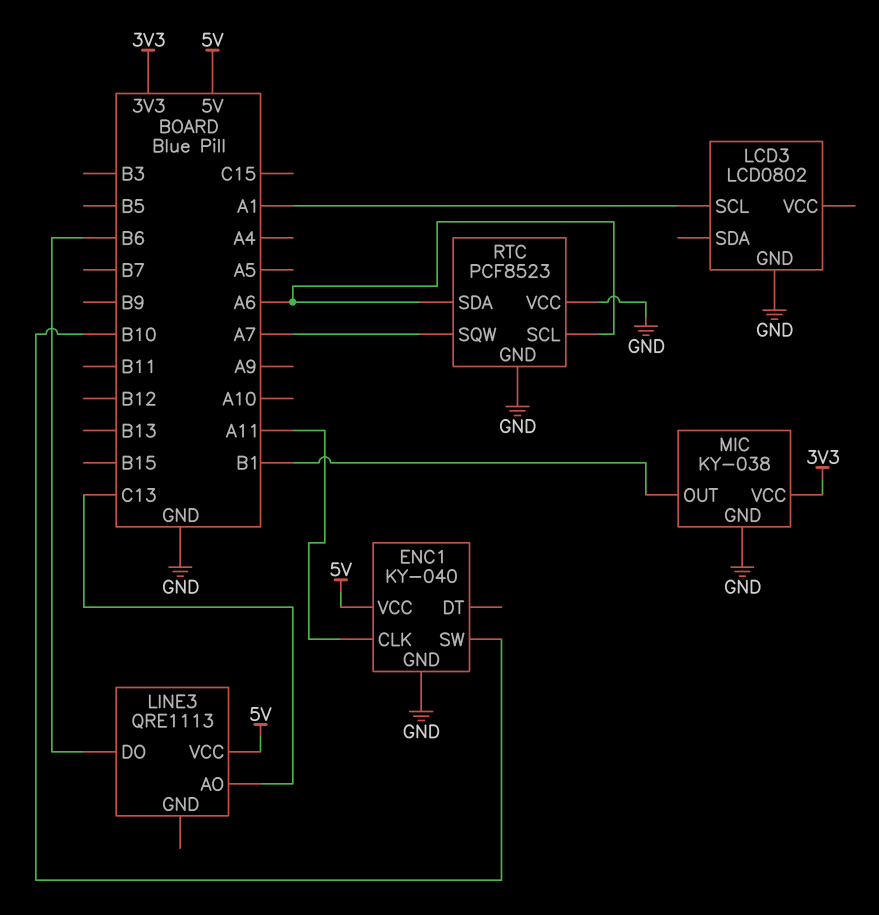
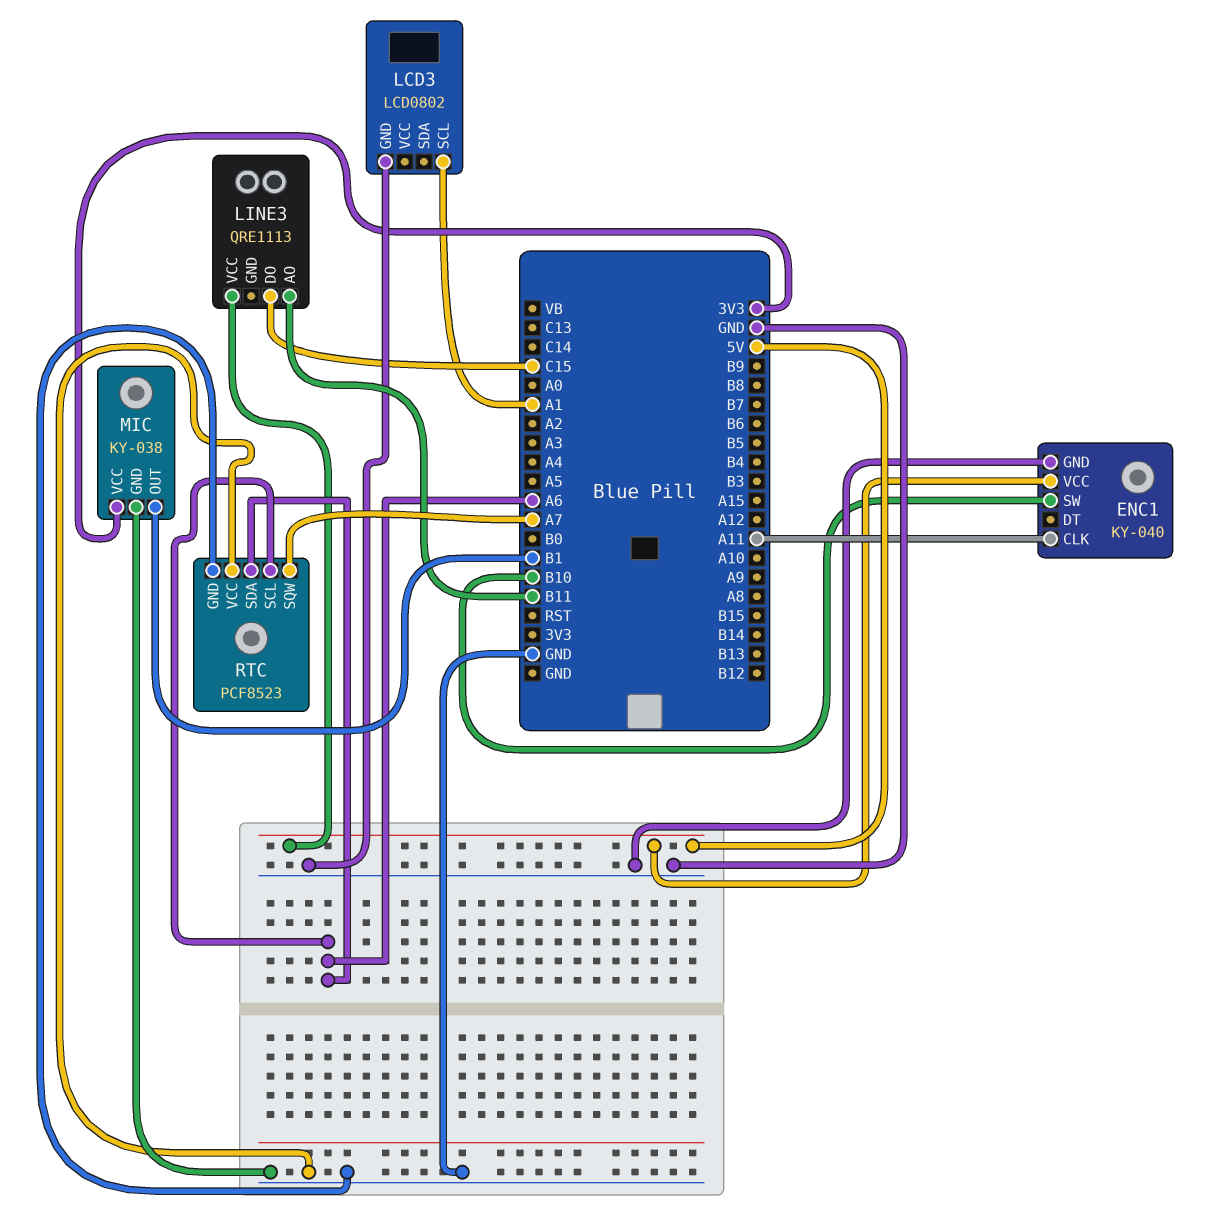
LINE3 pin AO: C13 -> B11
LINE3 pin DO: B6 -> C15

